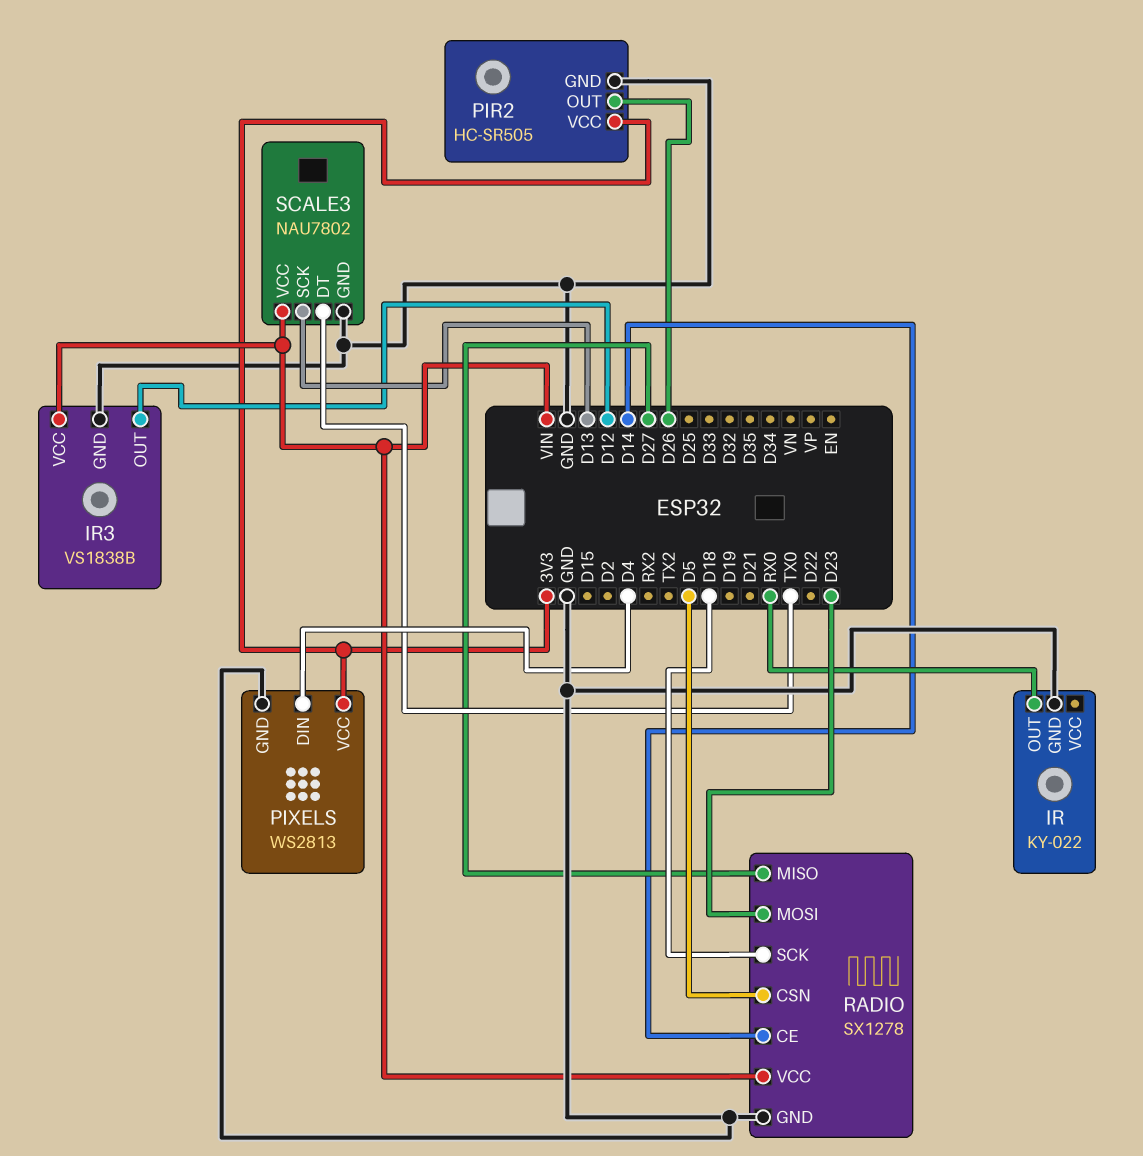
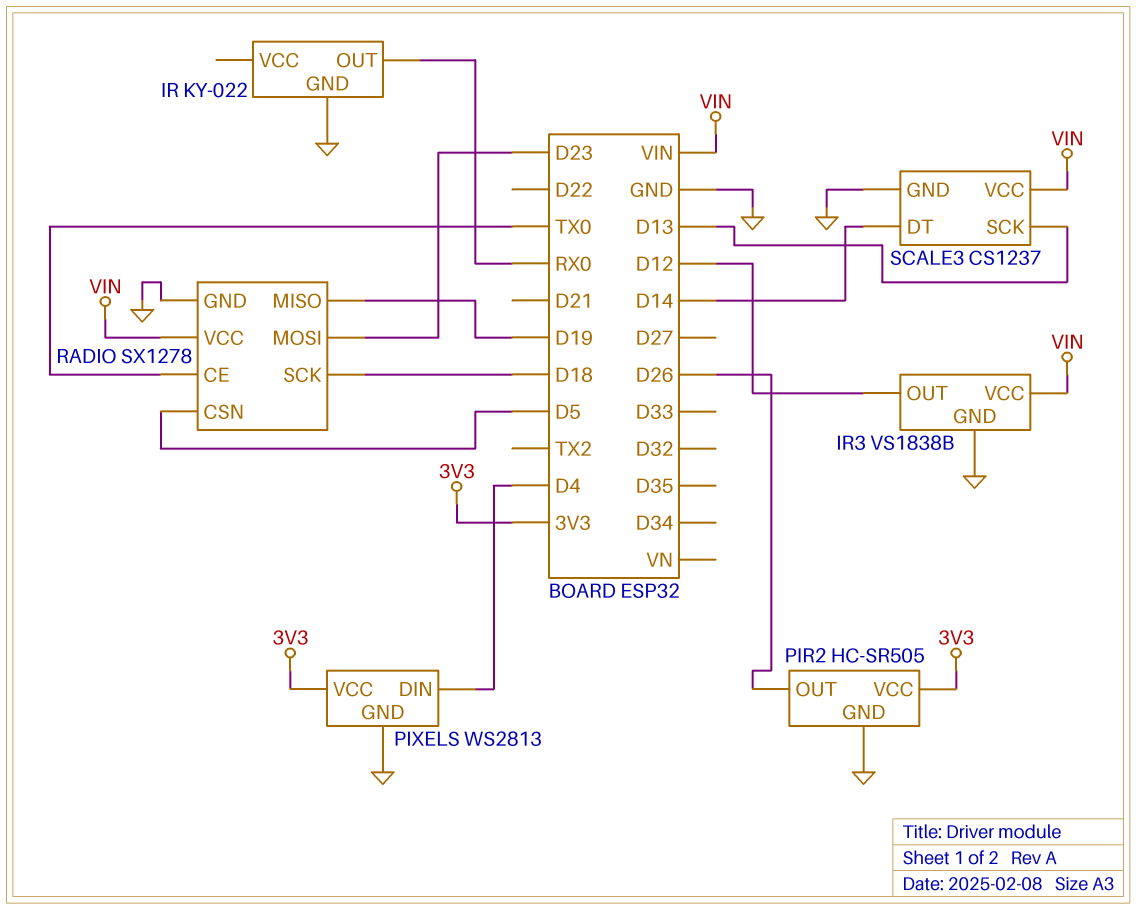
RADIO pin CE: D14 -> TX0
RADIO pin MISO: D27 -> D19
SCALE3: NAU7802 -> CS1237
SCALE3 pin DT: TX0 -> D14

